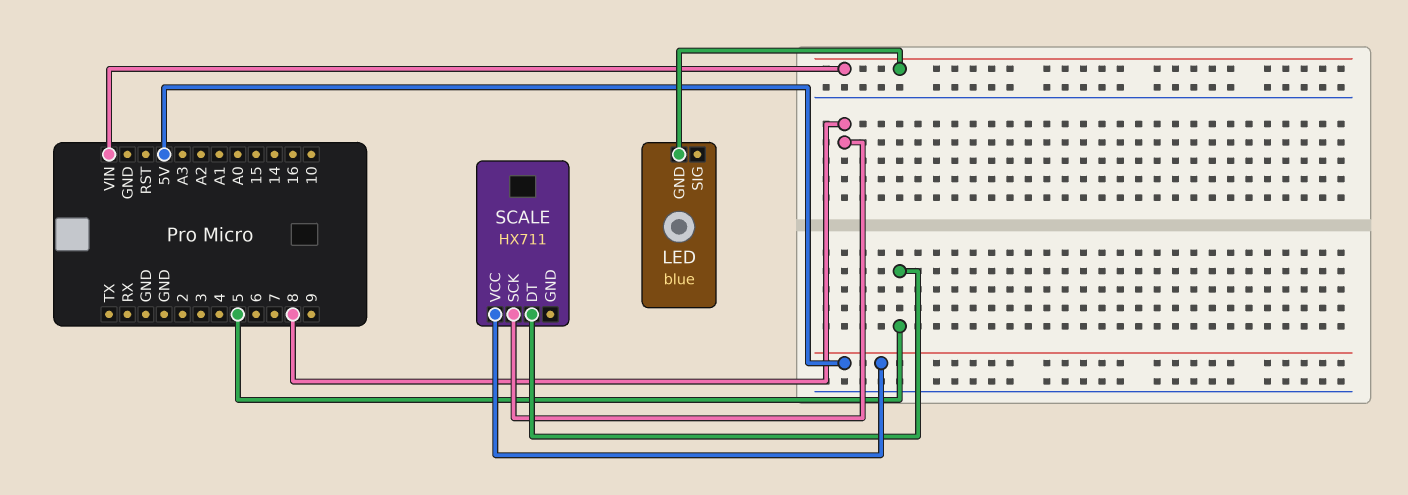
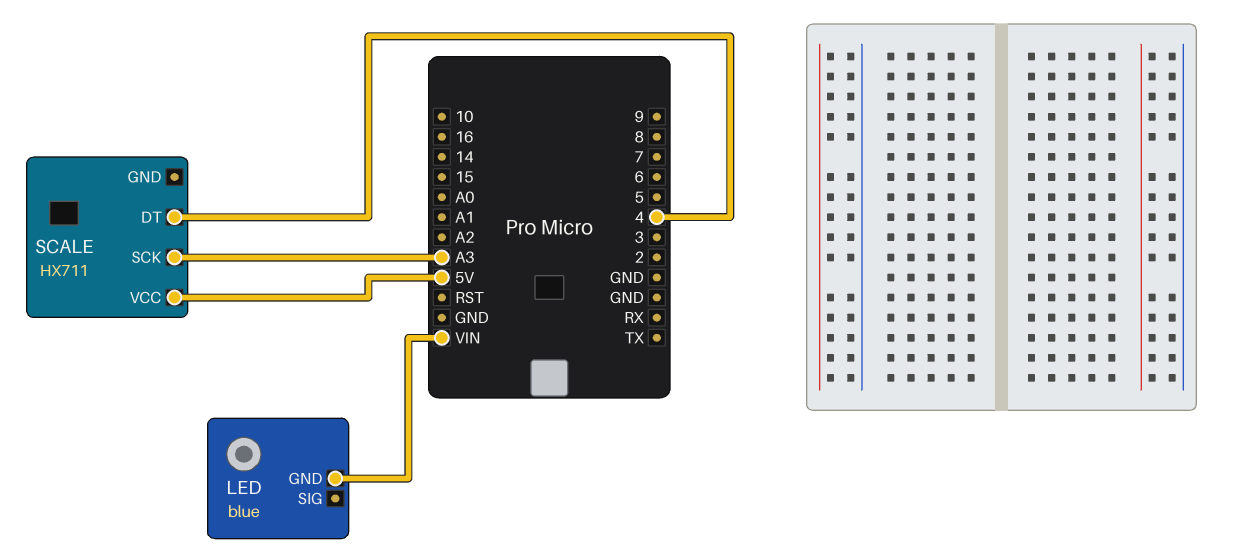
SCALE pin DT: 5 -> 4
SCALE pin SCK: 8 -> A3

